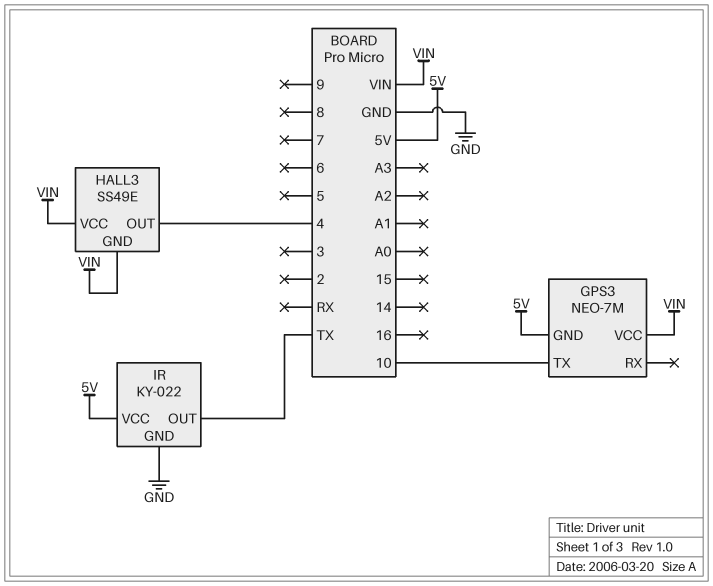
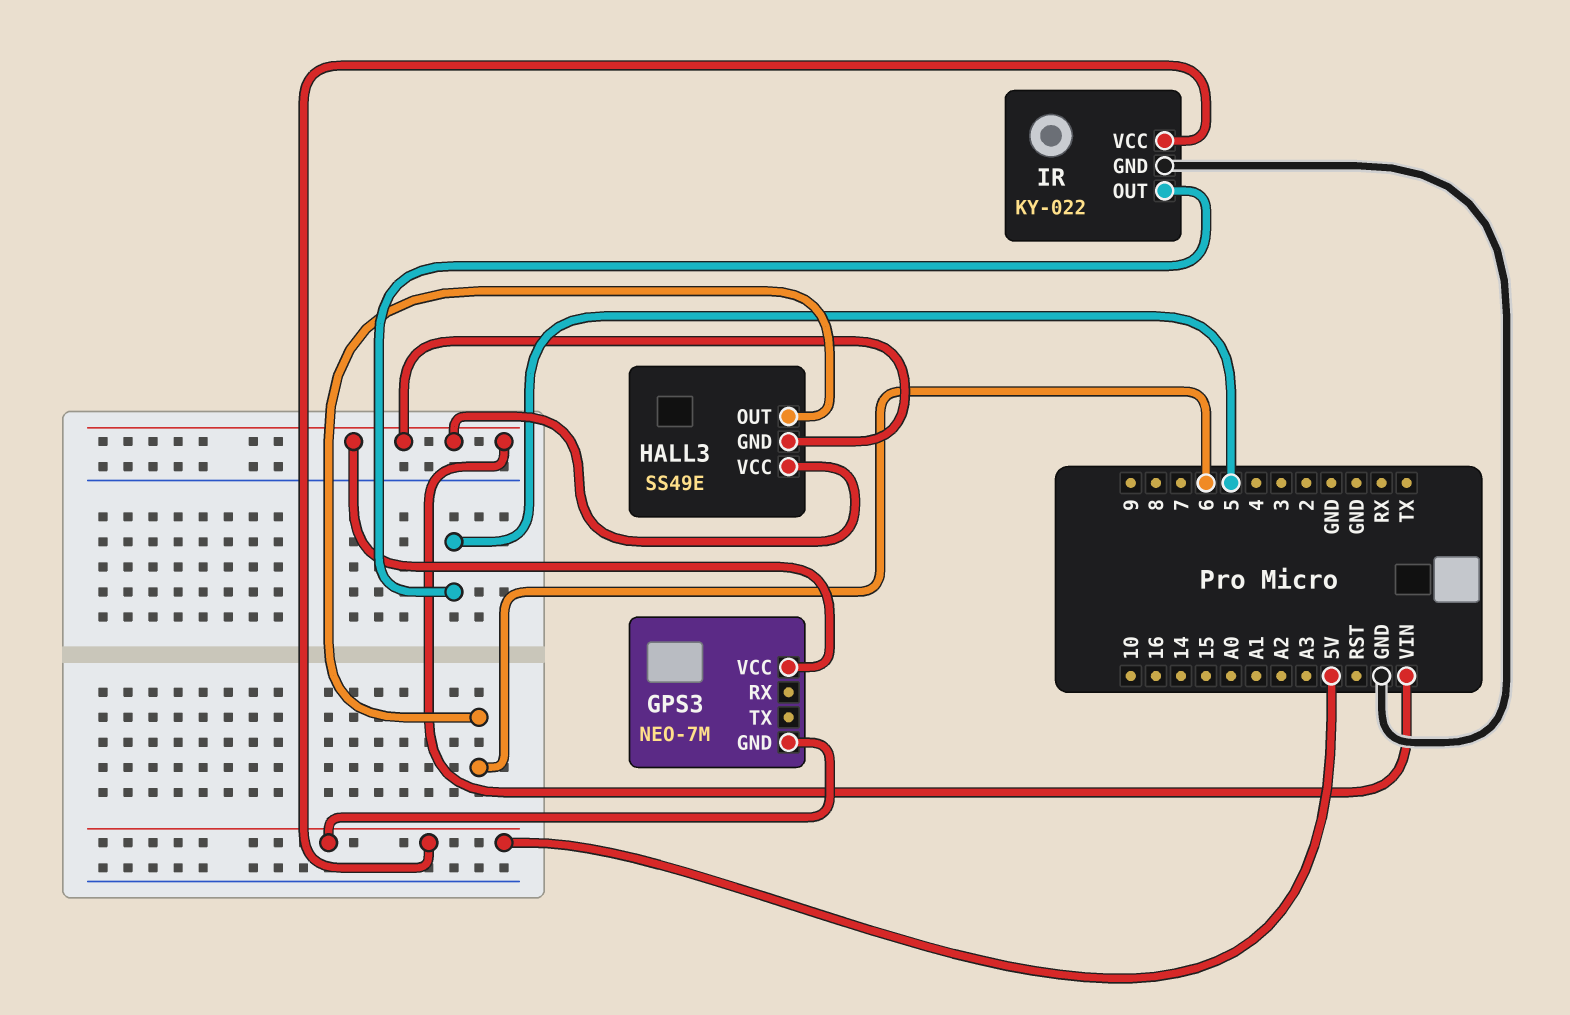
GPS3 pin TX: 10 -> none
HALL3 pin OUT: 4 -> 6
IR pin OUT: TX -> 5

